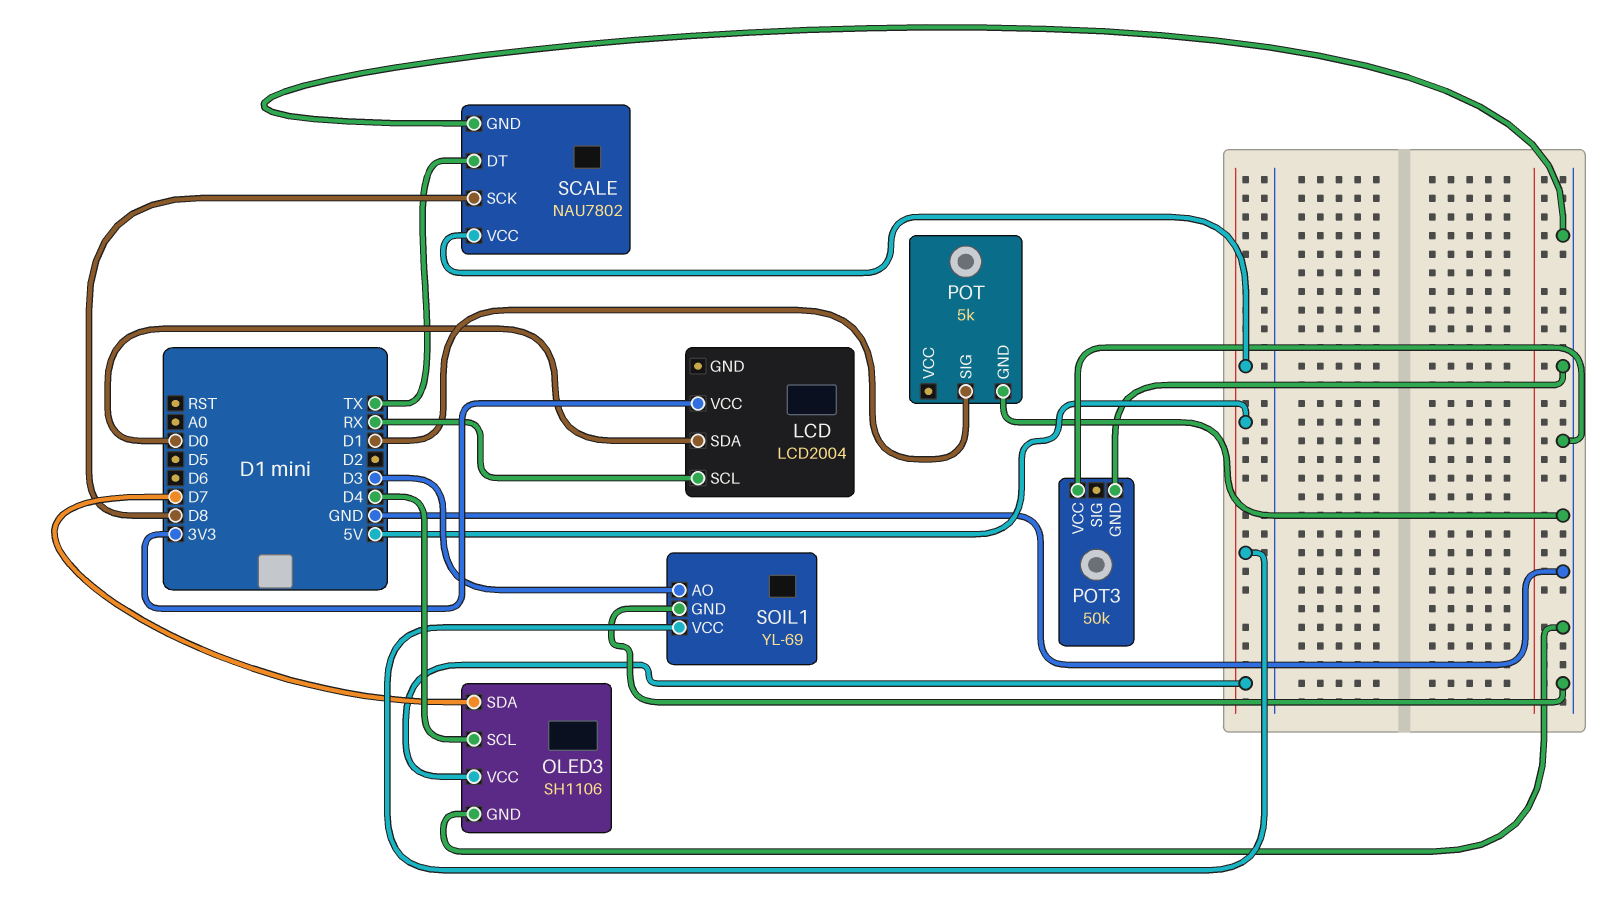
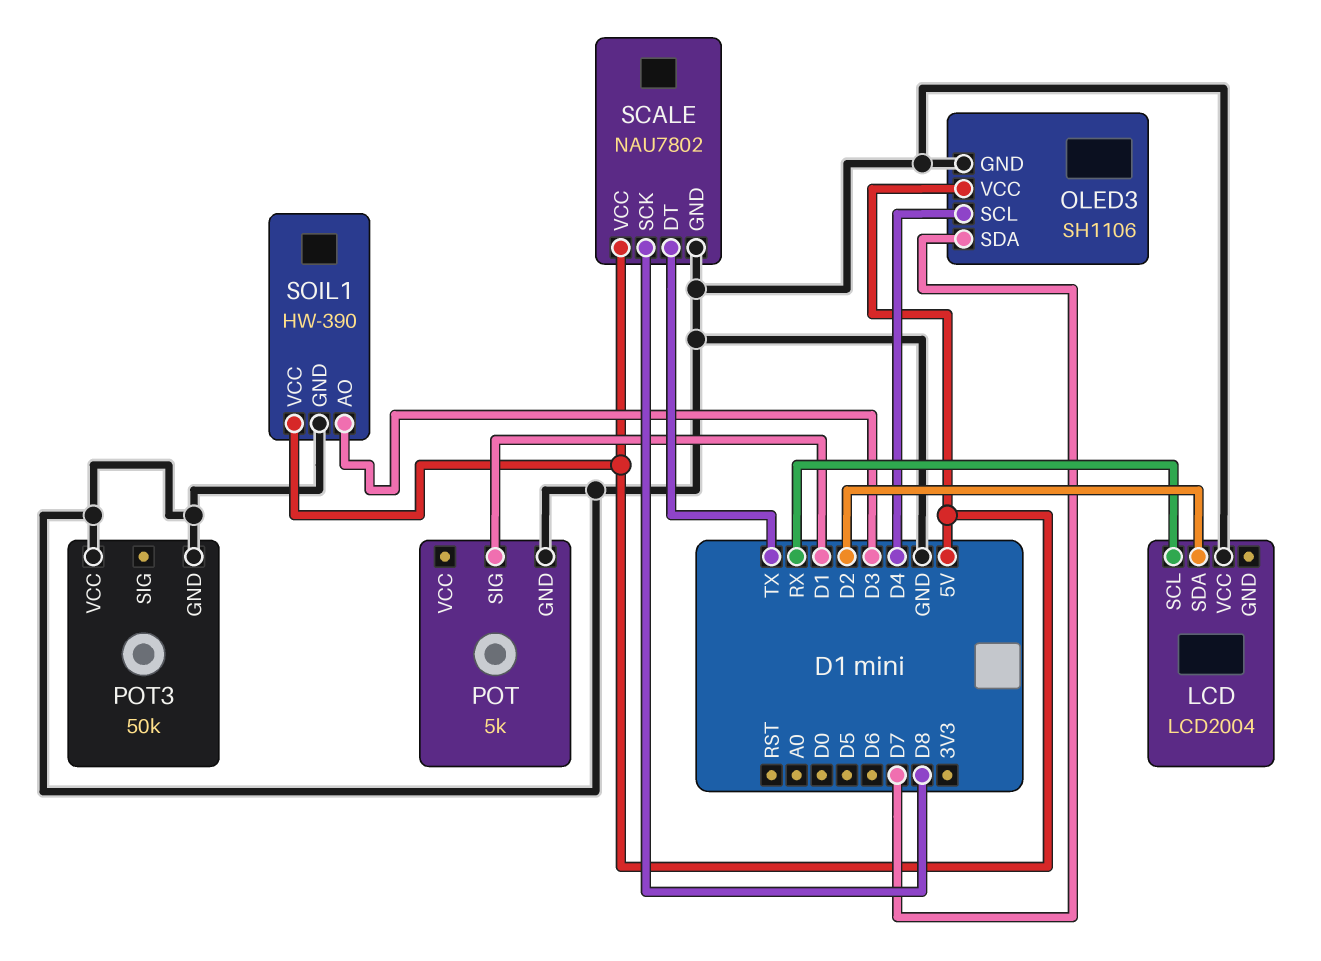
LCD pin SDA: D0 -> D2
LCD pin VCC: 3V3 -> GND
SOIL1: YL-69 -> HW-390

